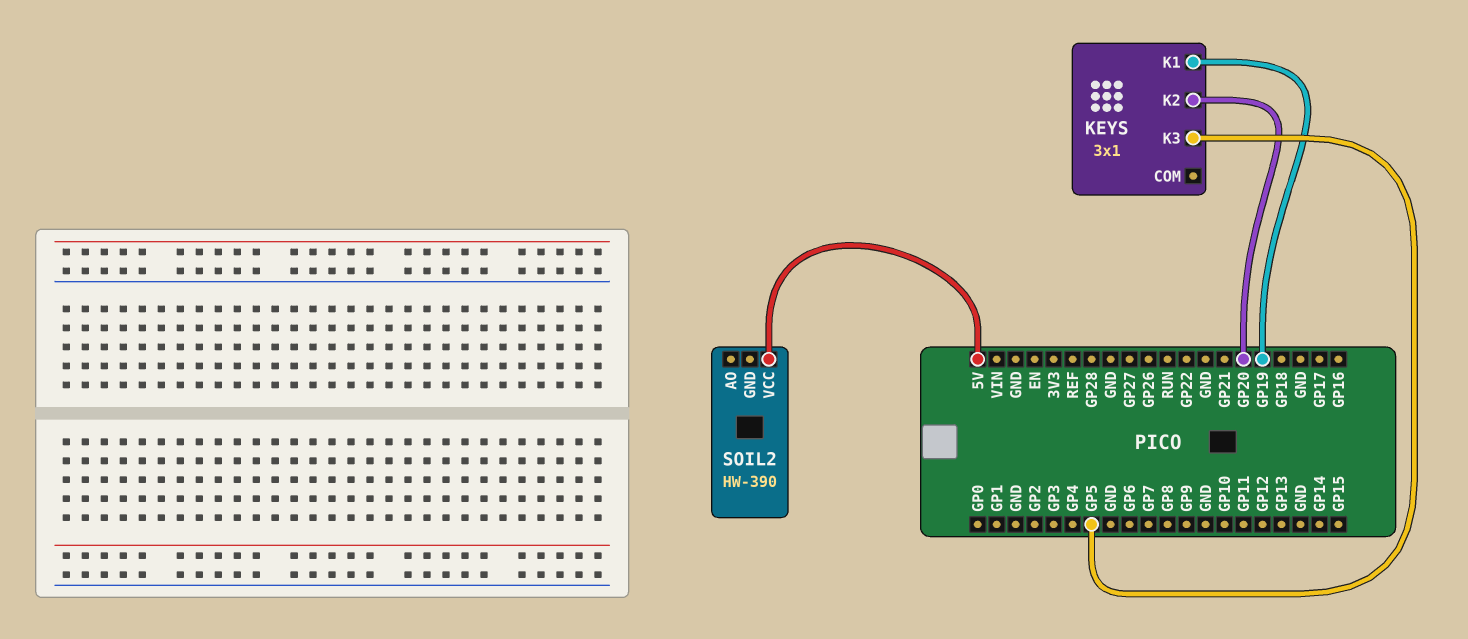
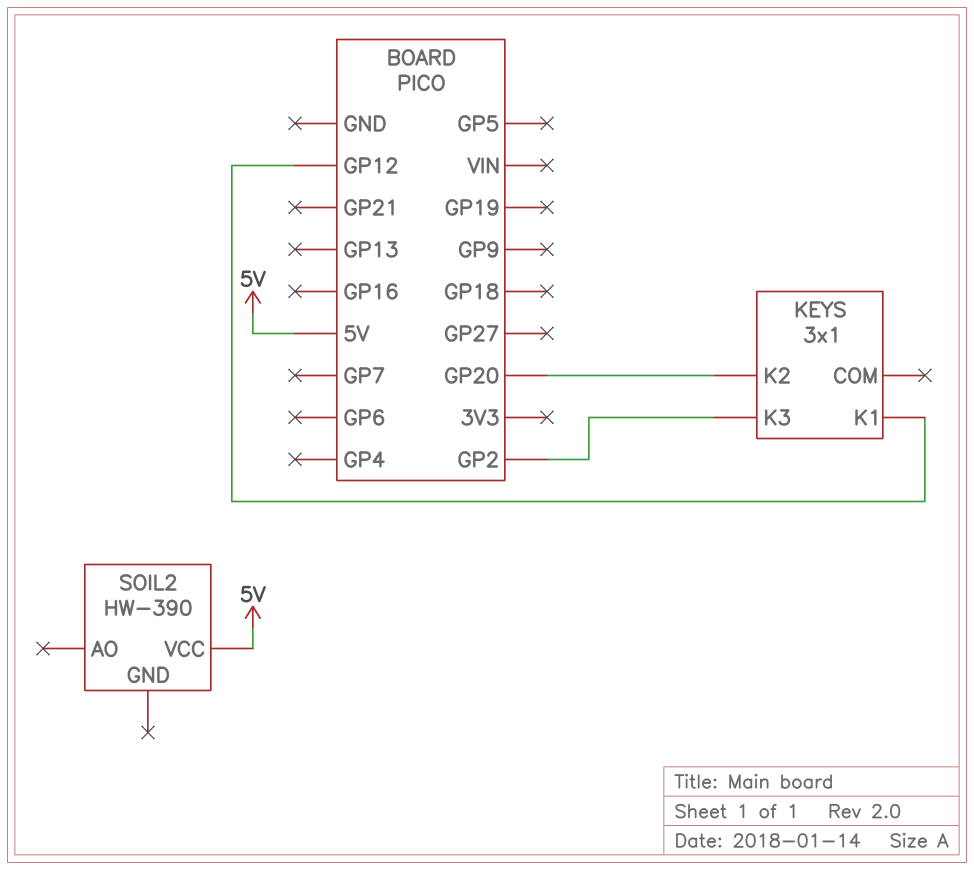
KEYS pin K1: GP19 -> GP12
KEYS pin K3: GP5 -> GP2

